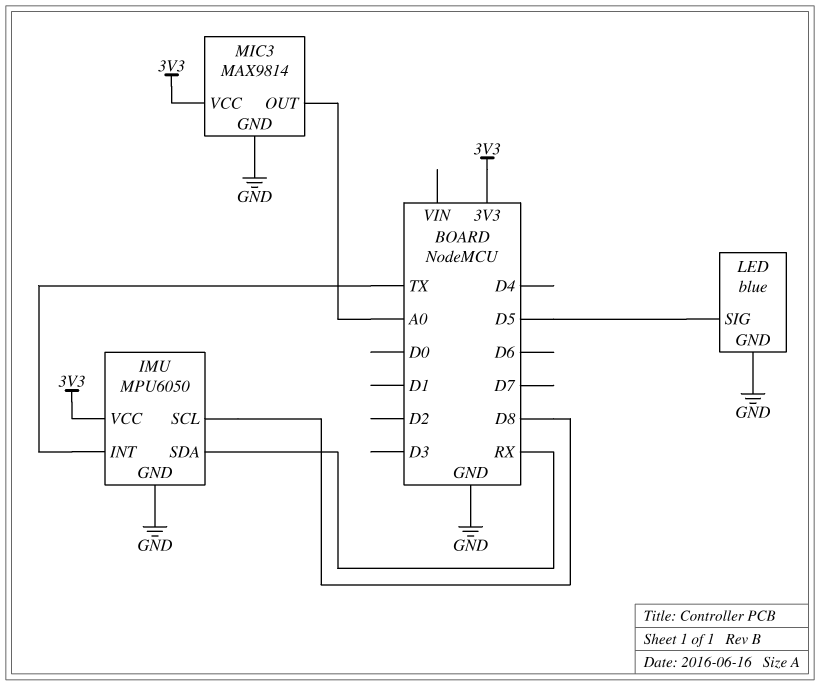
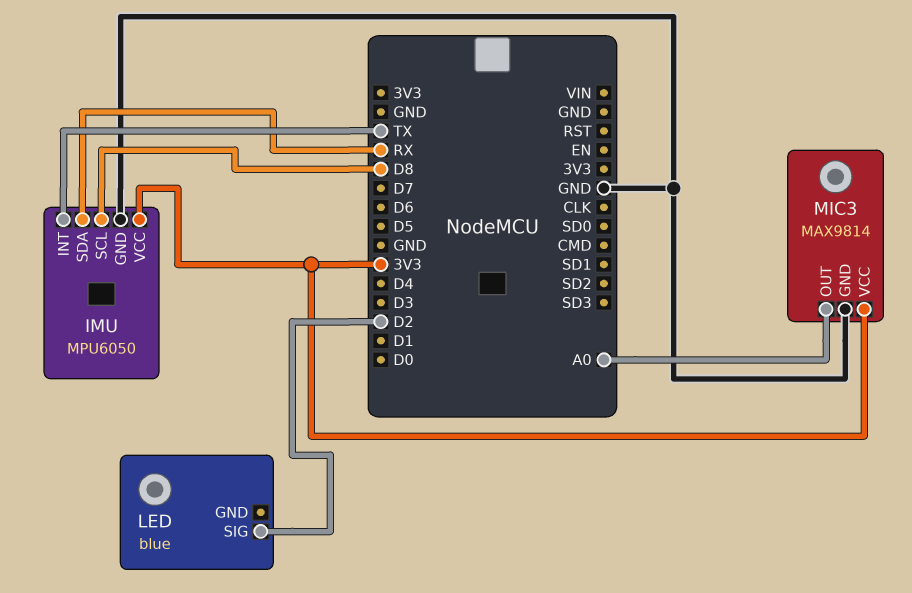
LED pin GND: GND -> none
LED pin SIG: D5 -> D2

